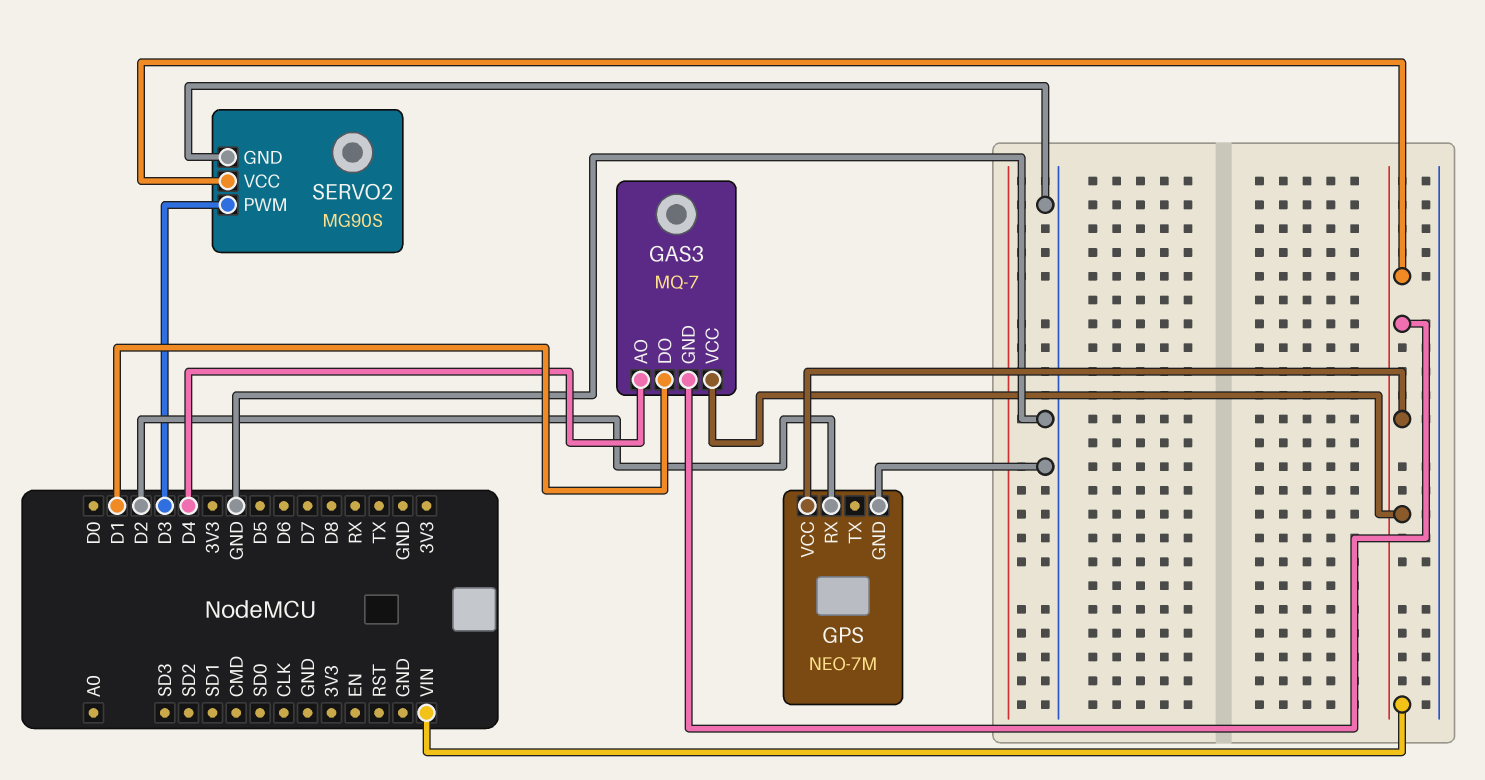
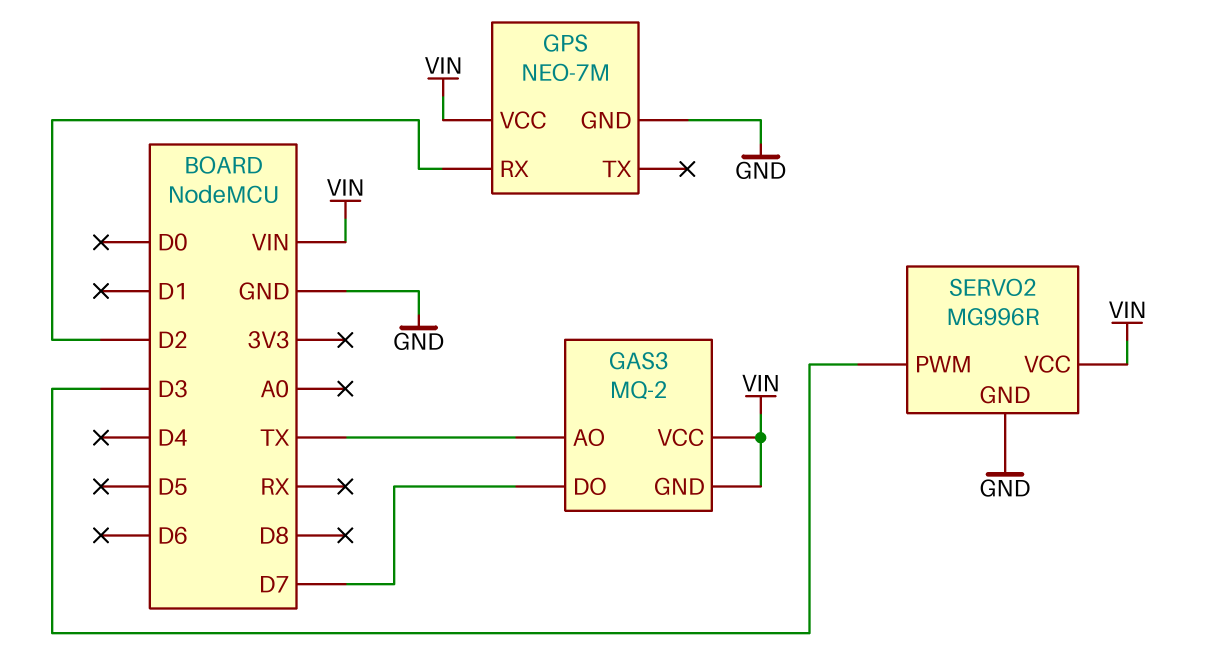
GAS3: MQ-7 -> MQ-2
GAS3 pin AO: D4 -> TX
GAS3 pin DO: D1 -> D7
SERVO2: MG90S -> MG996R

